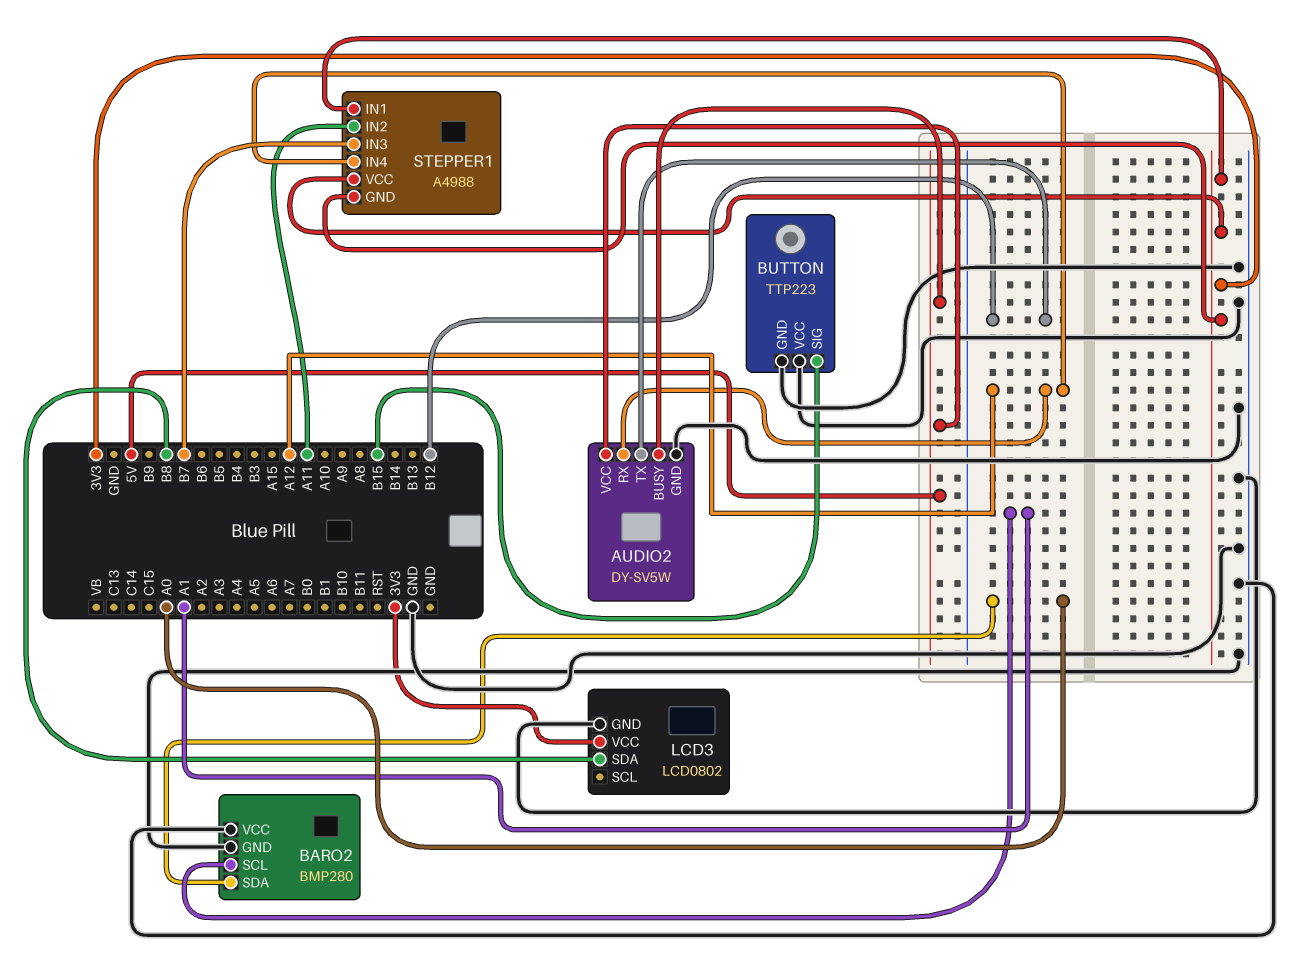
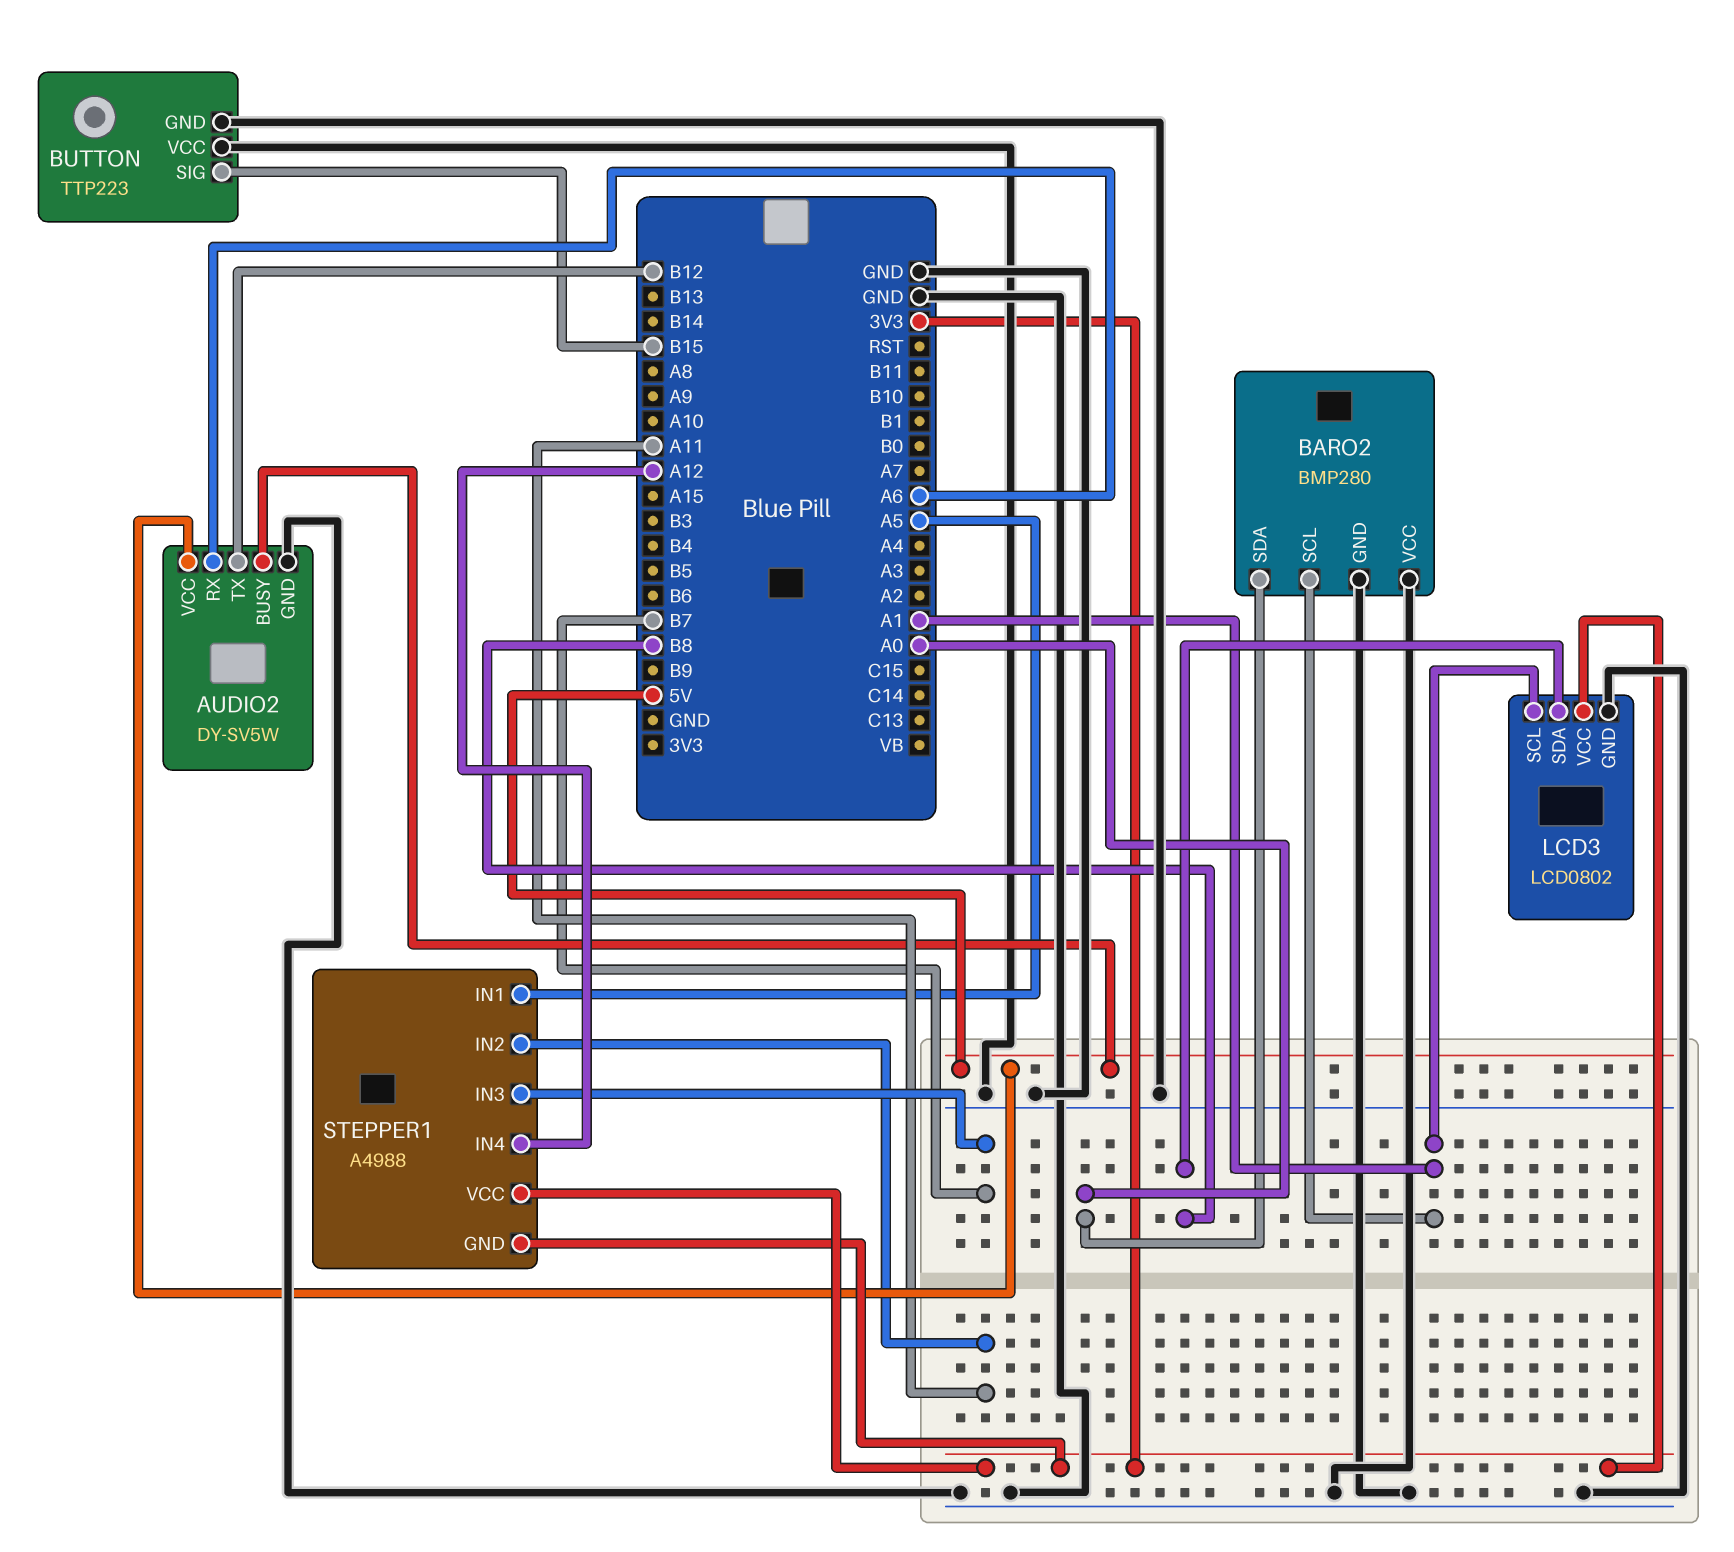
AUDIO2 pin RX: A12 -> A6
LCD3 pin SCL: none -> A1
STEPPER1 pin IN1: 3V3 -> A5

